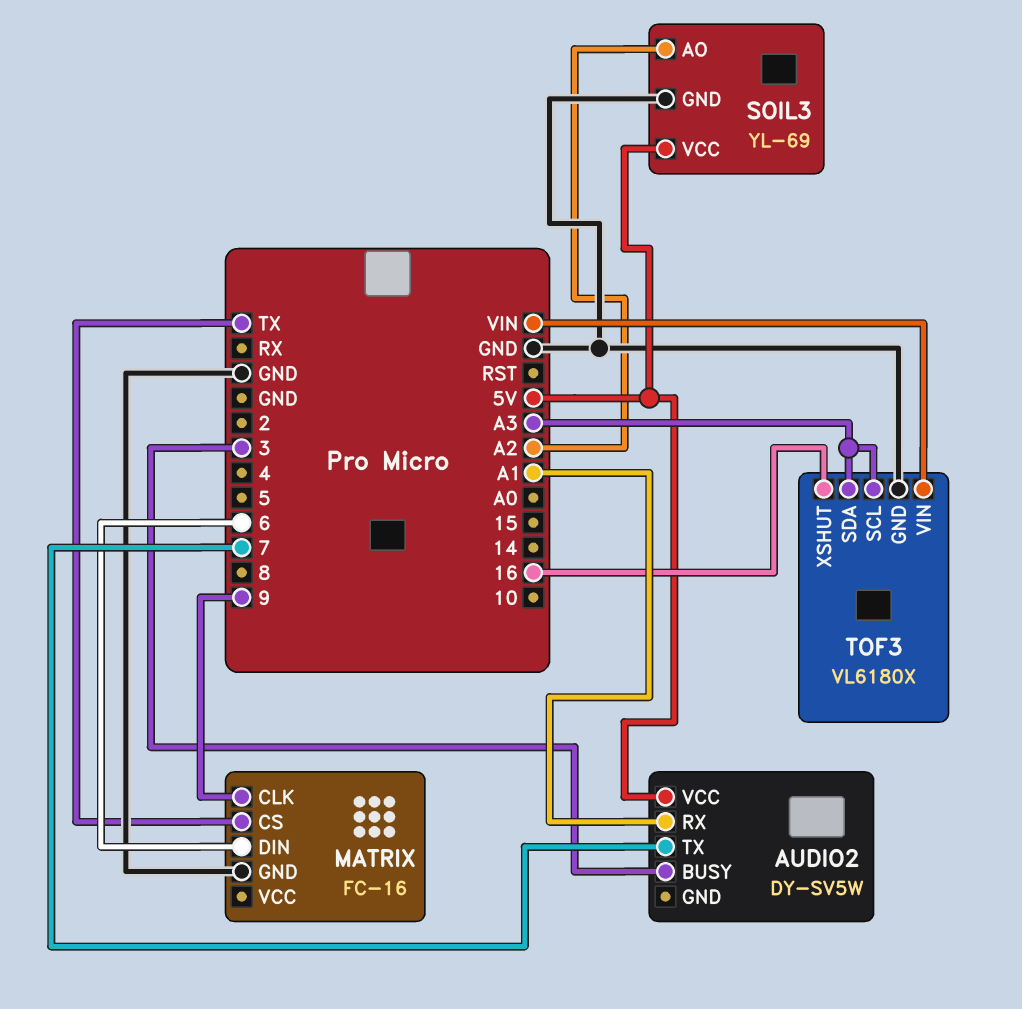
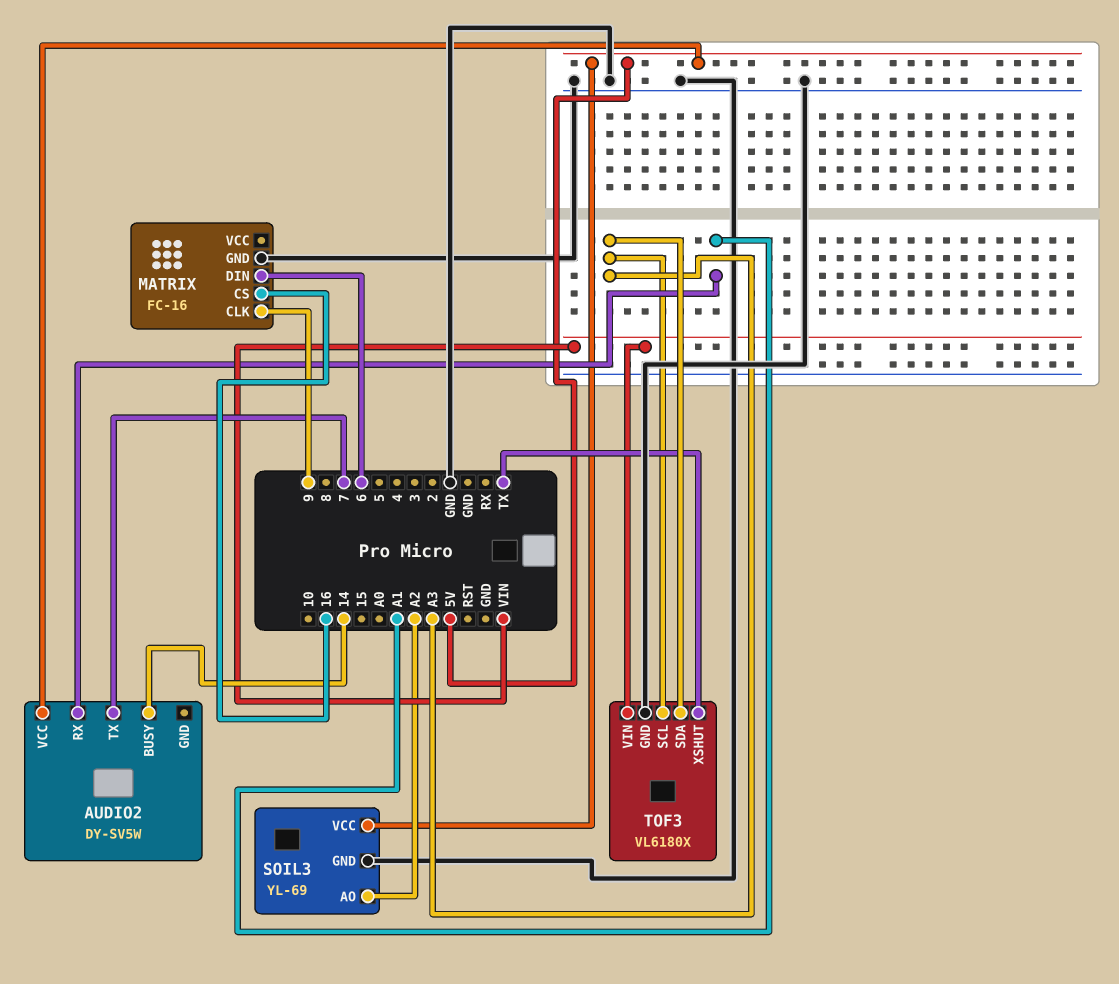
AUDIO2 pin BUSY: 3 -> 14
MATRIX pin CS: TX -> 16
TOF3 pin XSHUT: 16 -> TX

